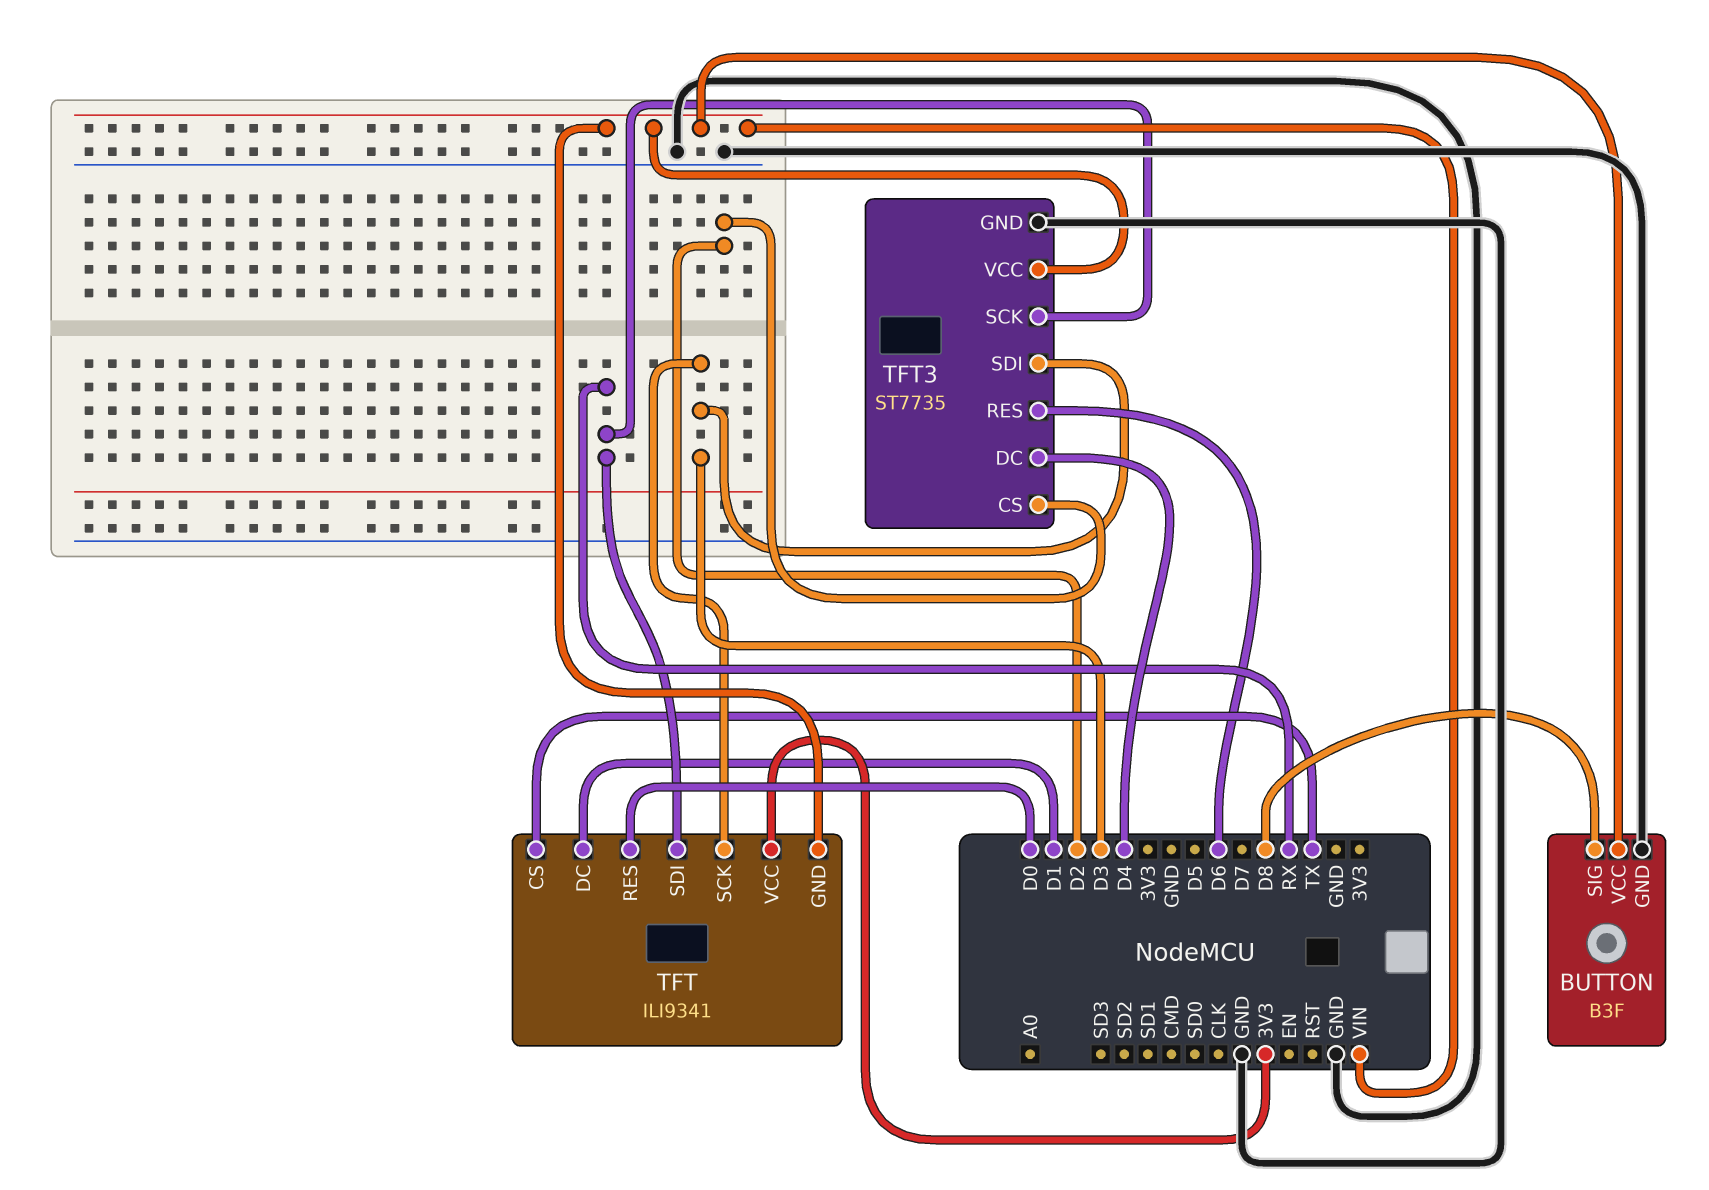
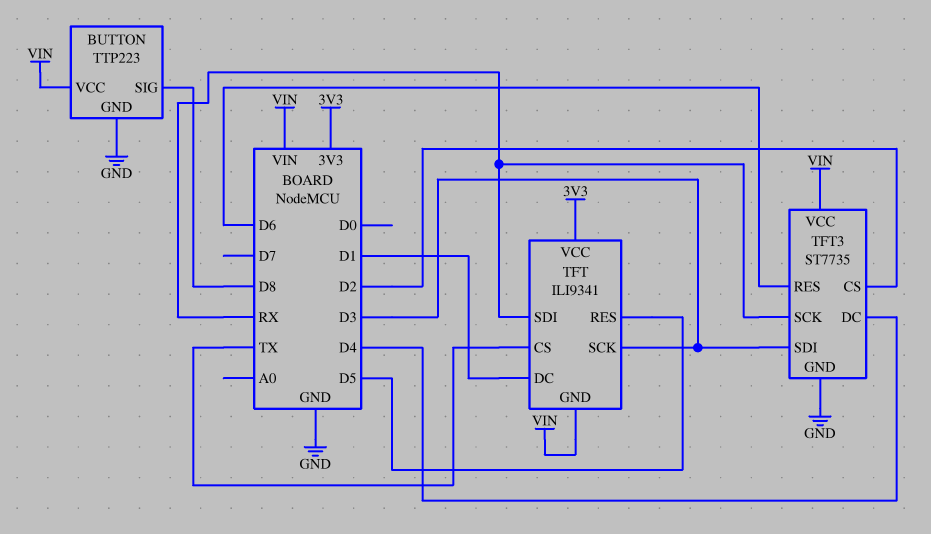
BUTTON: B3F -> TTP223
TFT pin RES: D0 -> D5

